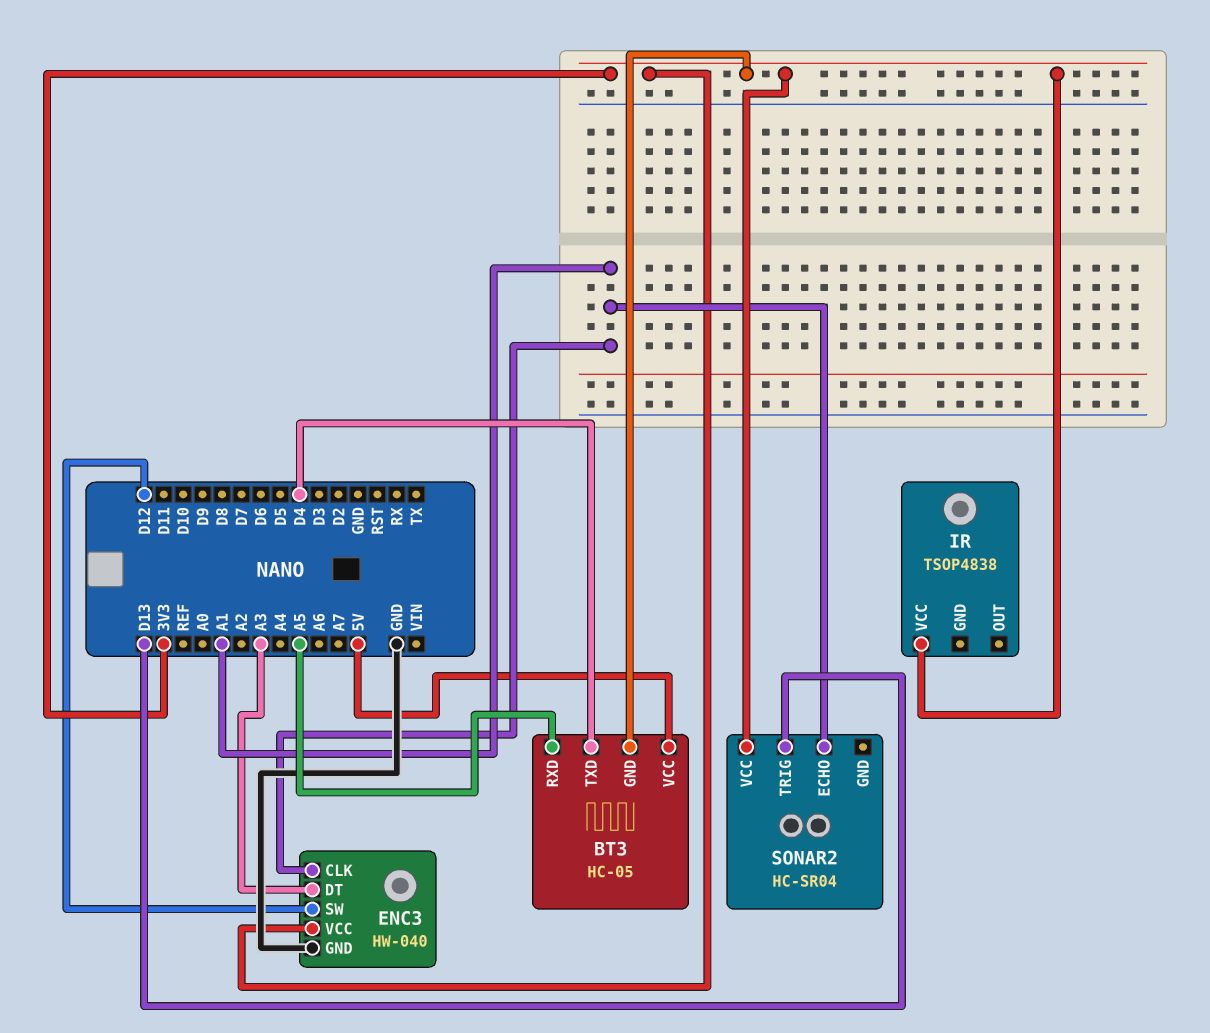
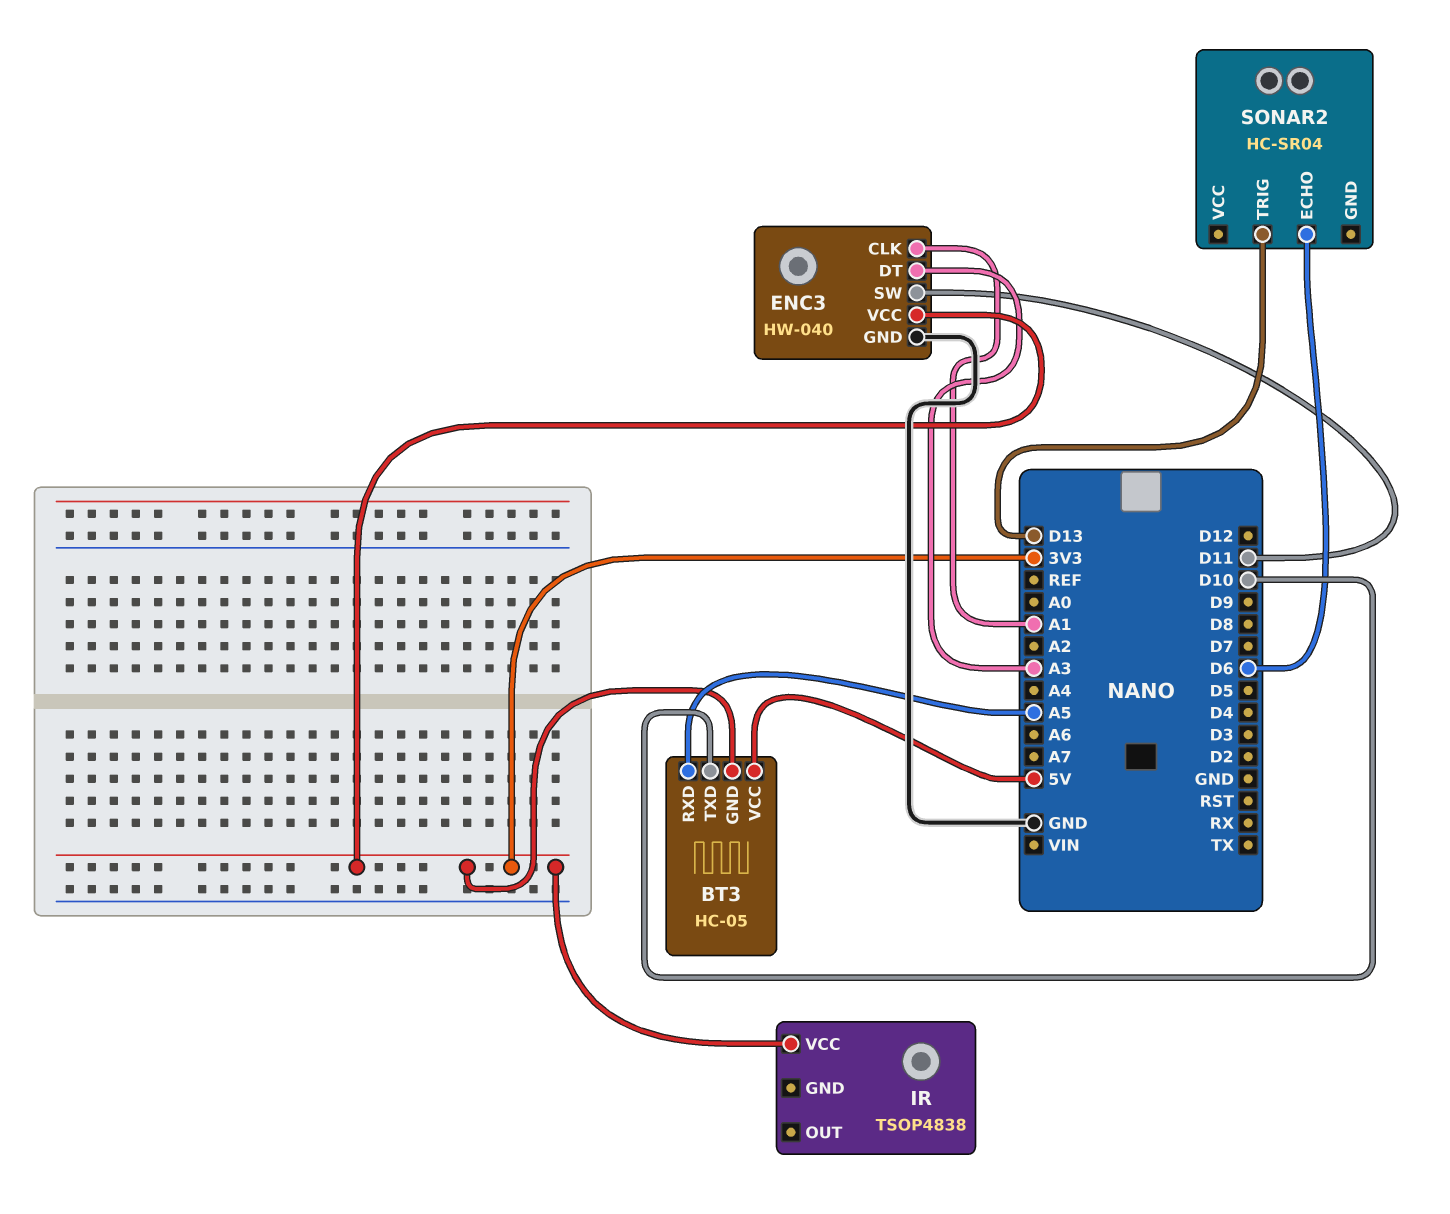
BT3 pin TXD: D4 -> D10
ENC3 pin SW: D12 -> D11
SONAR2 pin ECHO: A1 -> D6
SONAR2 pin VCC: 3V3 -> none

